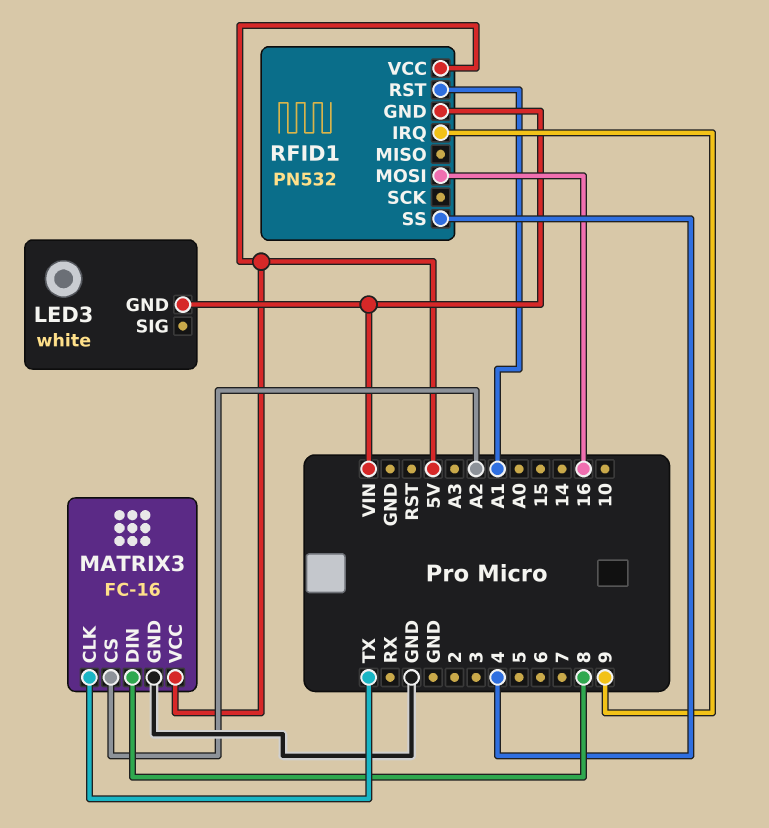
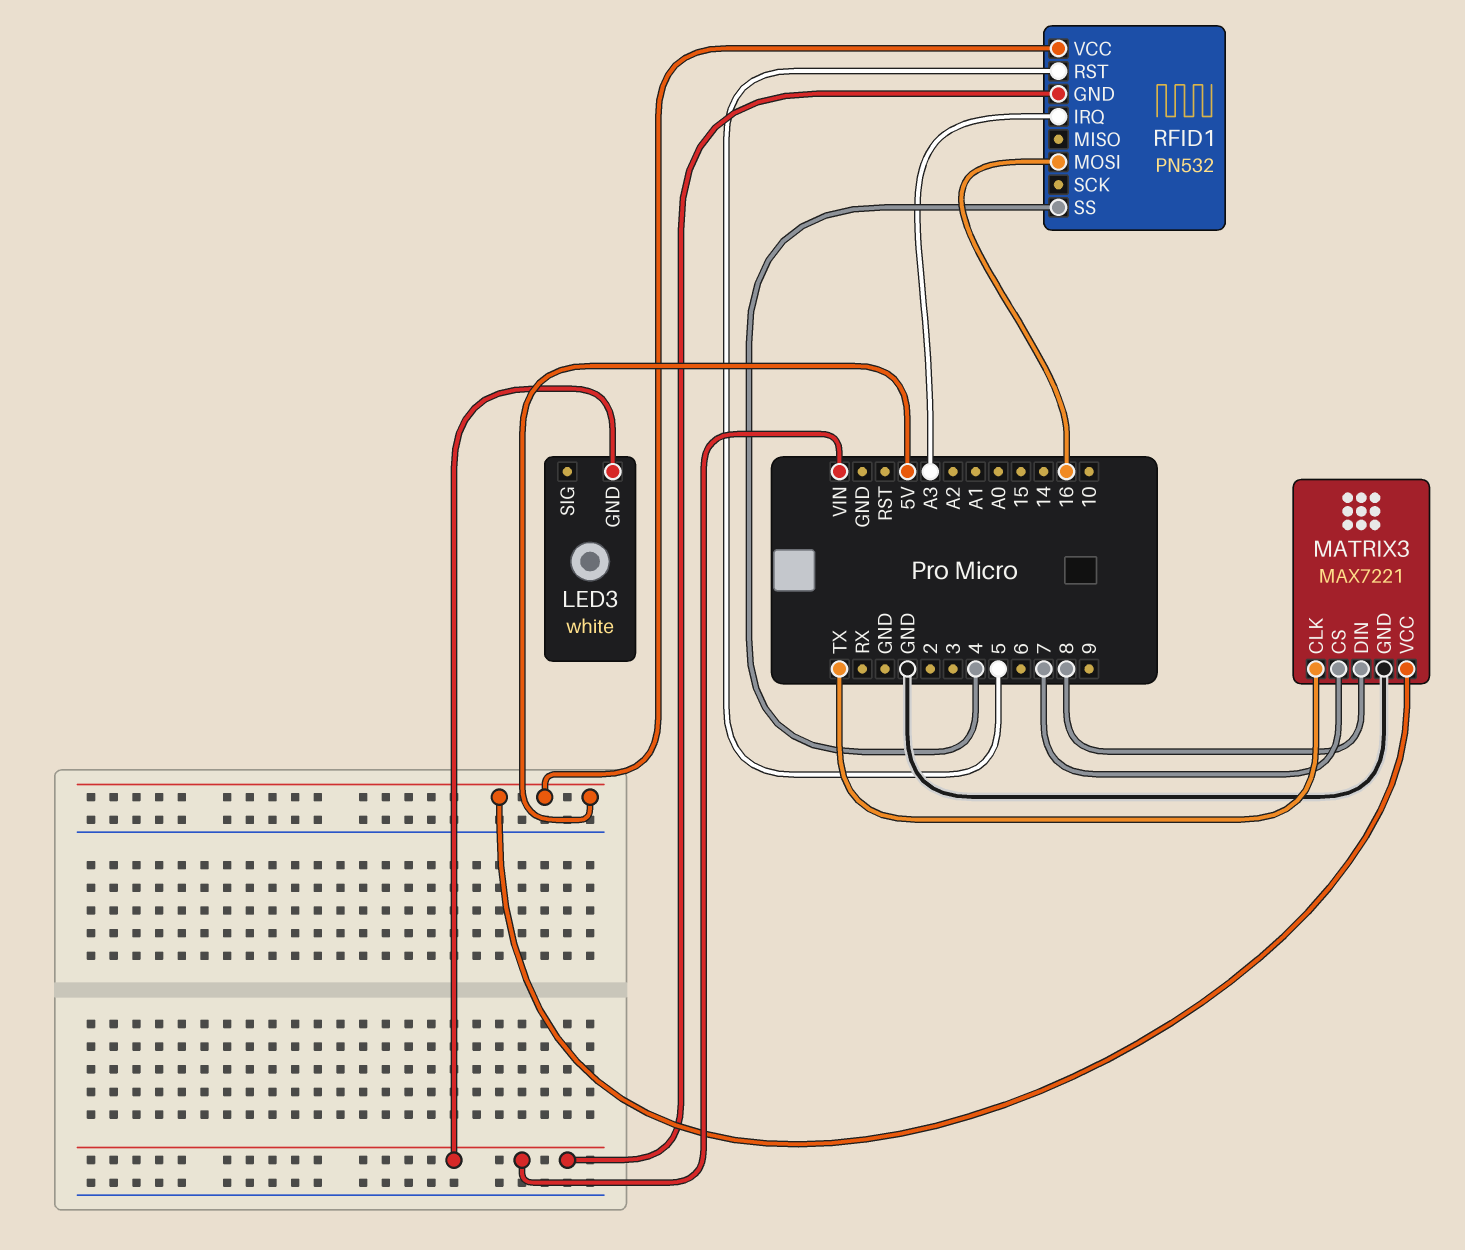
MATRIX3: FC-16 -> MAX7221
MATRIX3 pin CS: A2 -> 7
RFID1 pin IRQ: 9 -> A3
RFID1 pin RST: A1 -> 5

